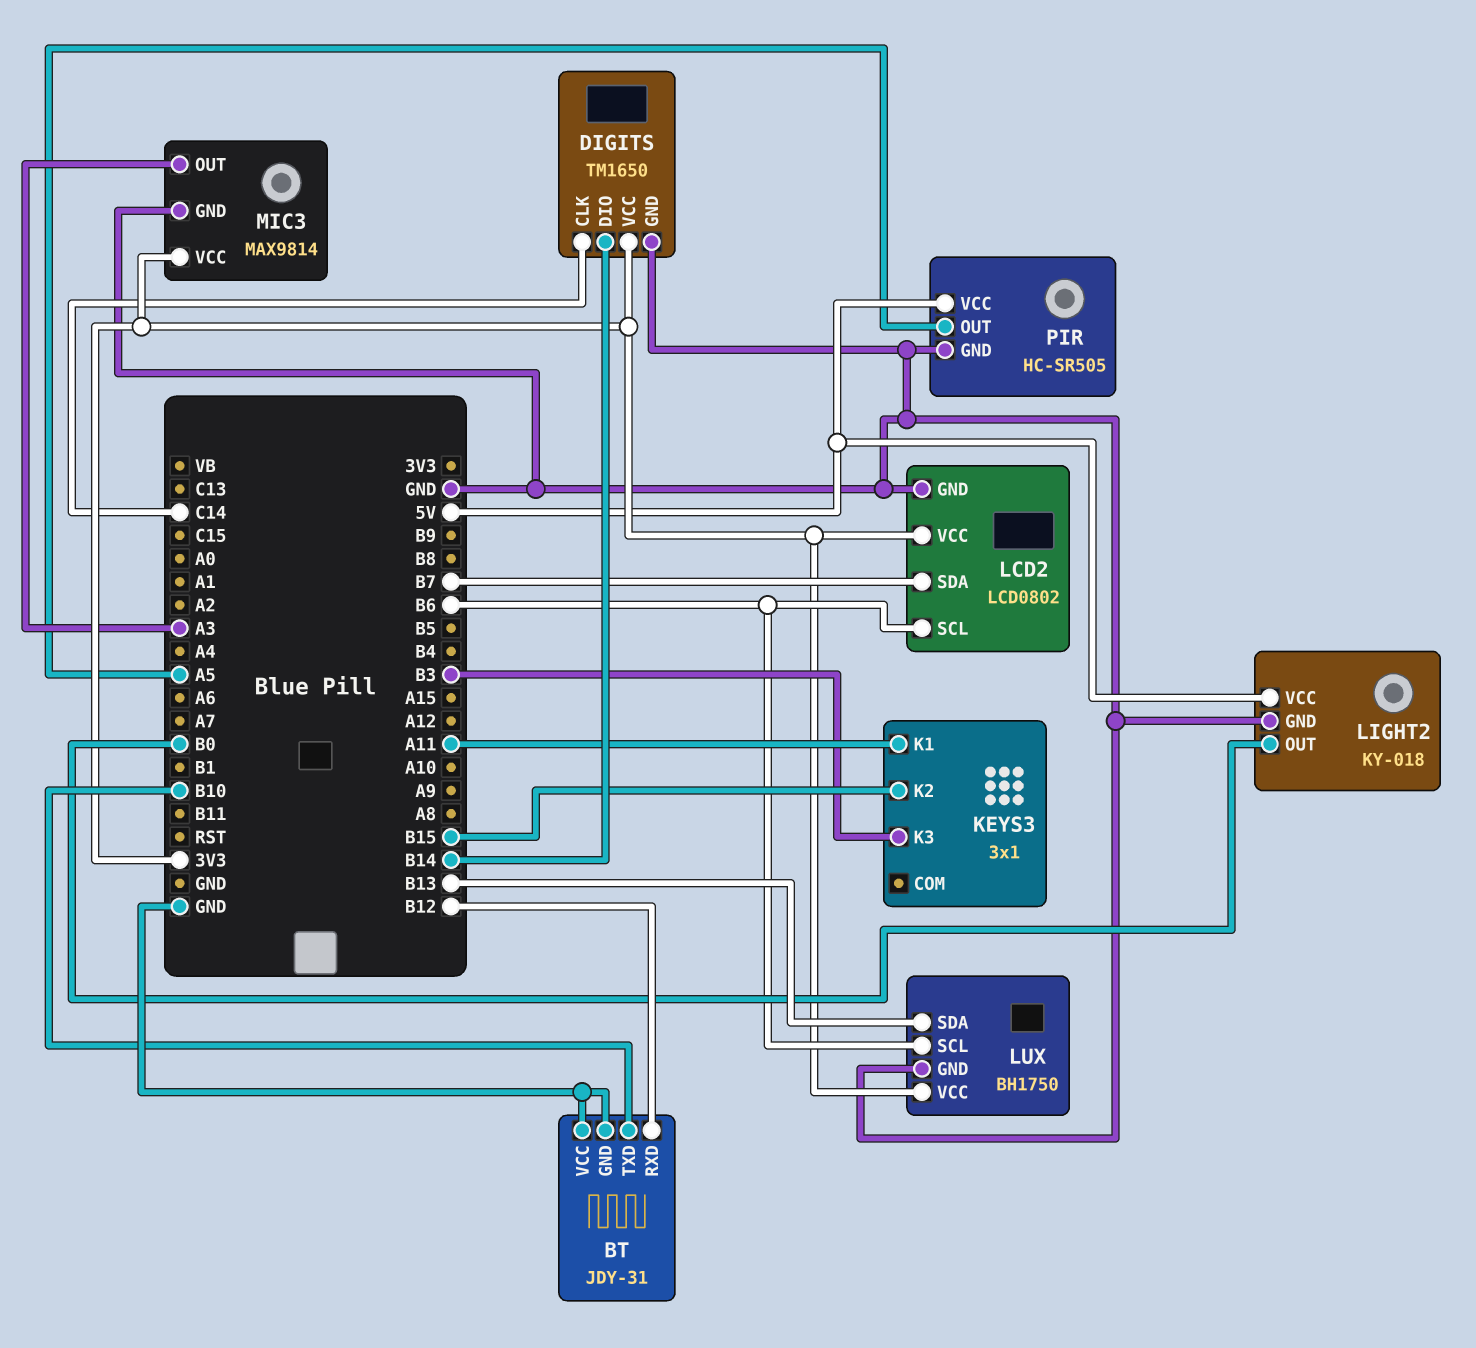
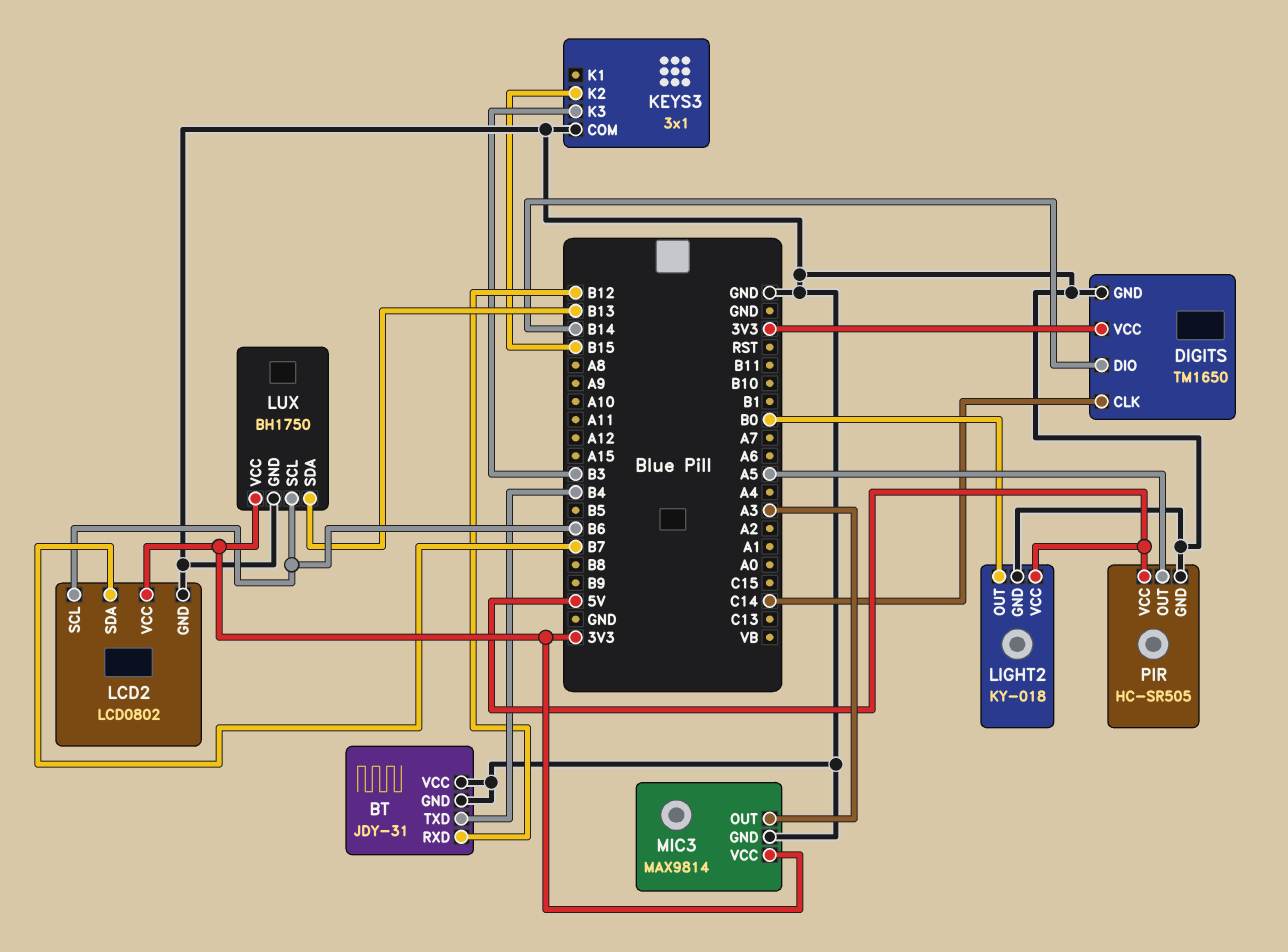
BT pin TXD: B10 -> B4
KEYS3 pin COM: none -> GND
KEYS3 pin K1: A11 -> none

